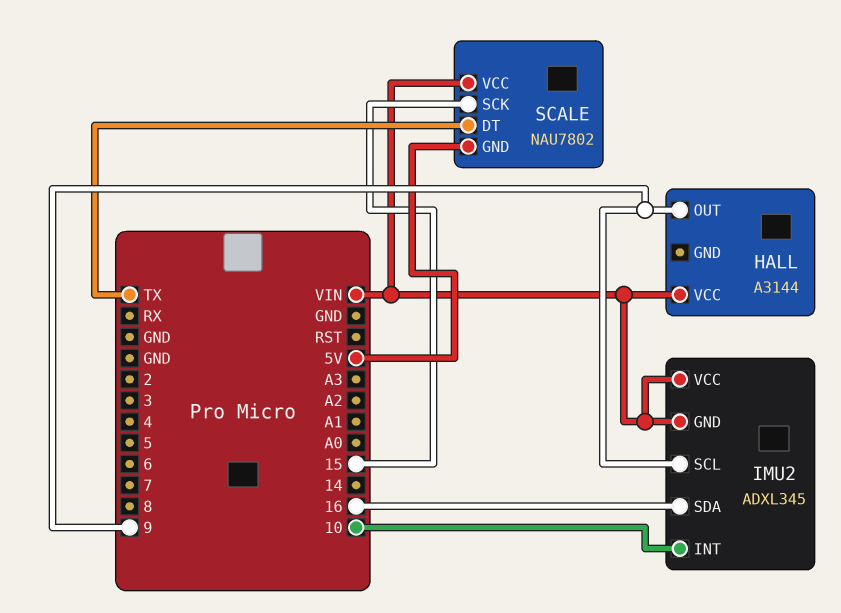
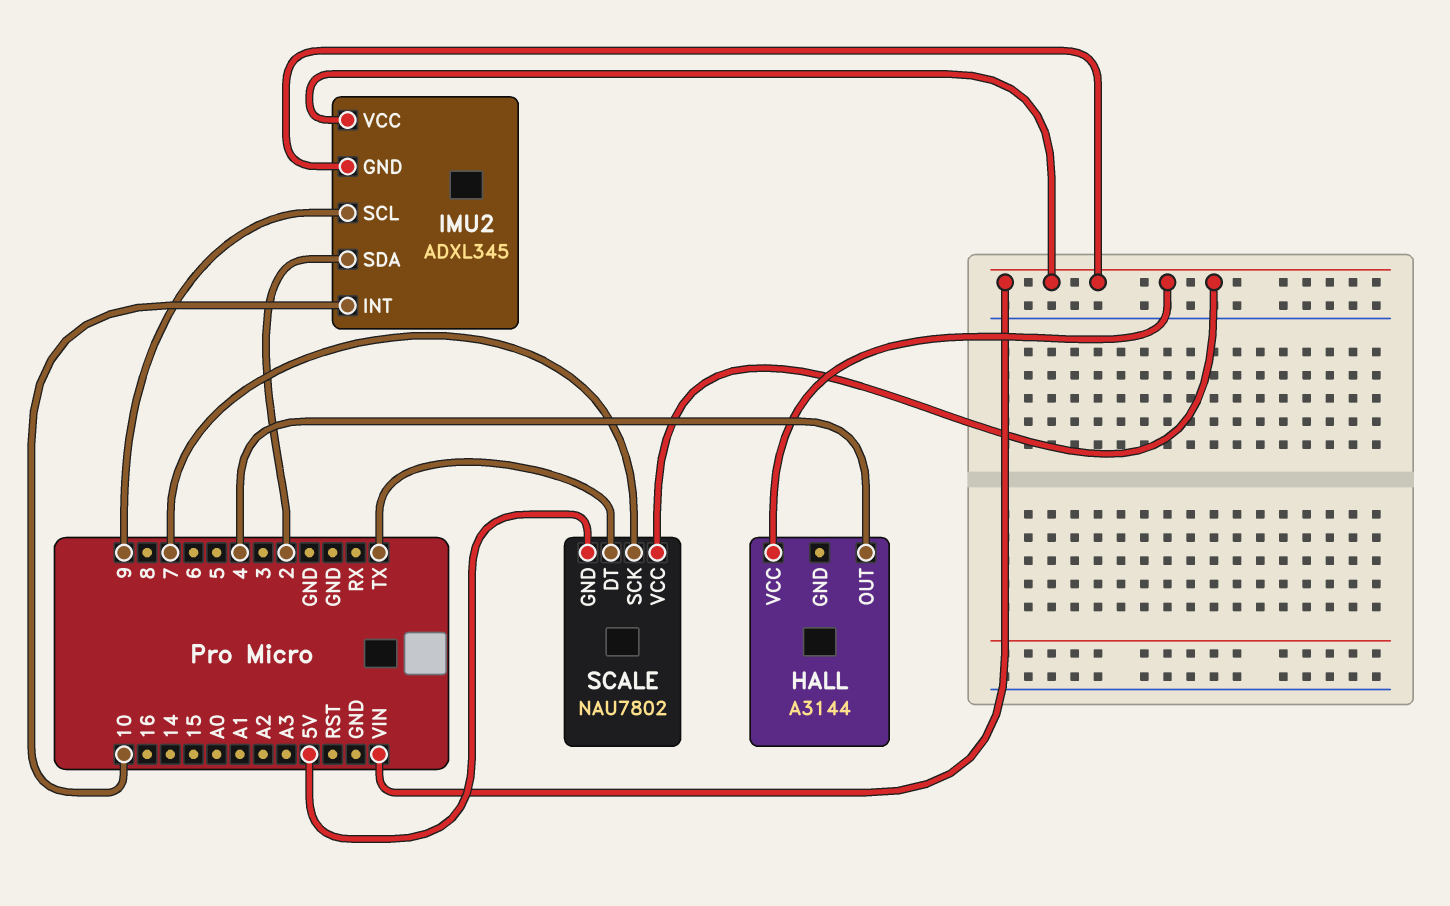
HALL pin OUT: 9 -> 4
IMU2 pin SDA: 16 -> 2
SCALE pin SCK: 15 -> 7

